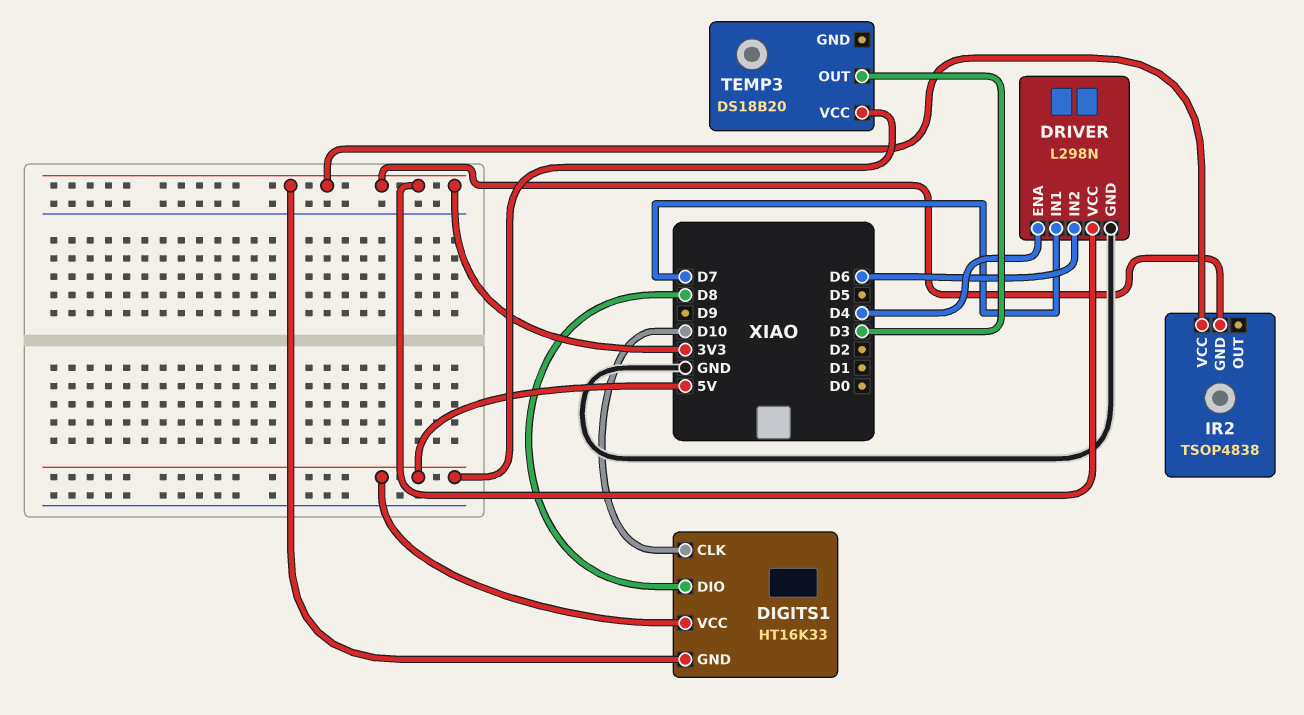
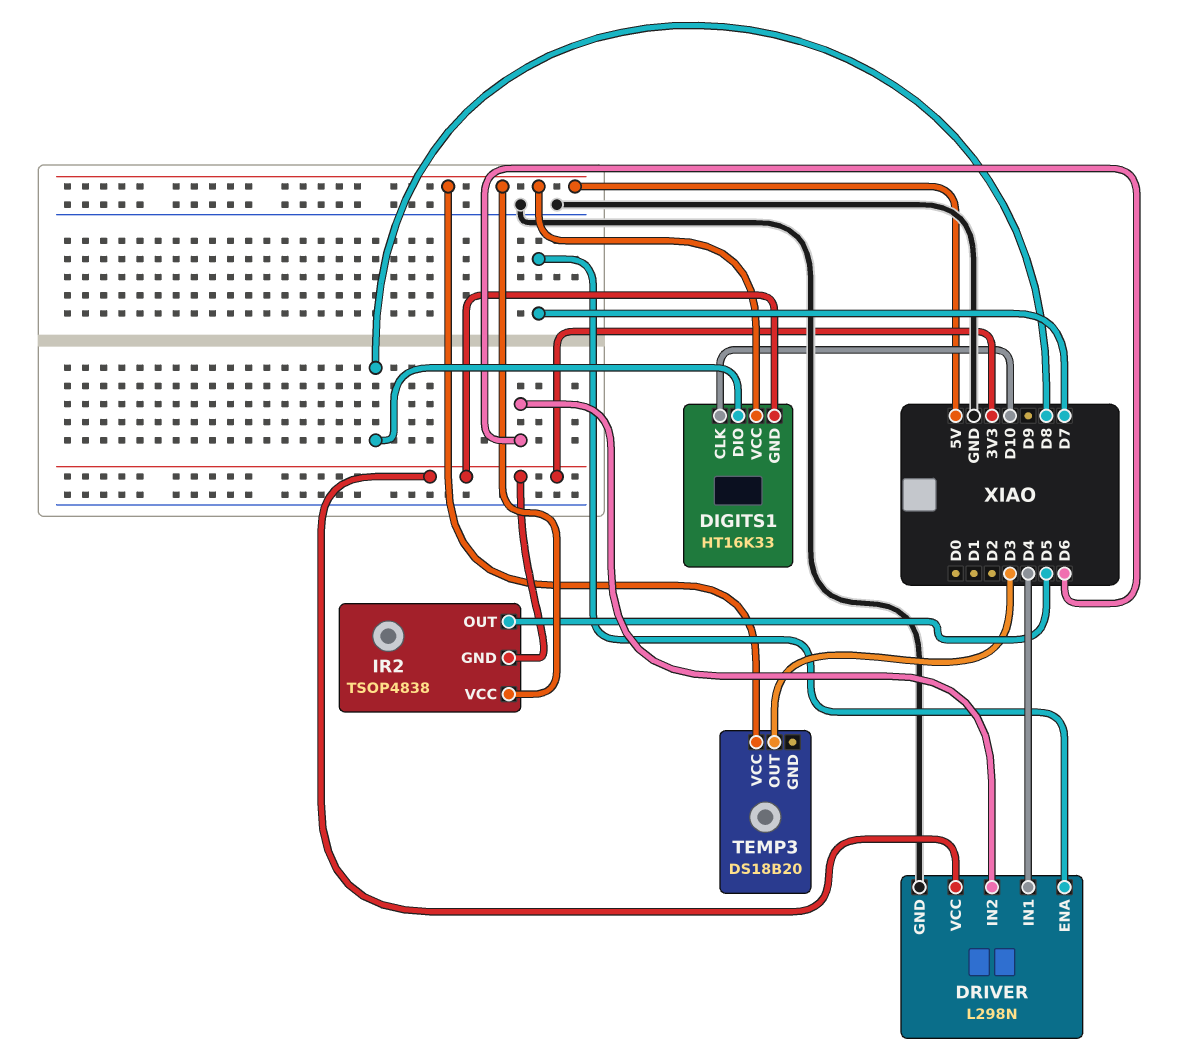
DRIVER pin ENA: D4 -> D7
DRIVER pin IN1: D7 -> D4
IR2 pin OUT: none -> D5
IR2 pin VCC: 3V3 -> 5V

